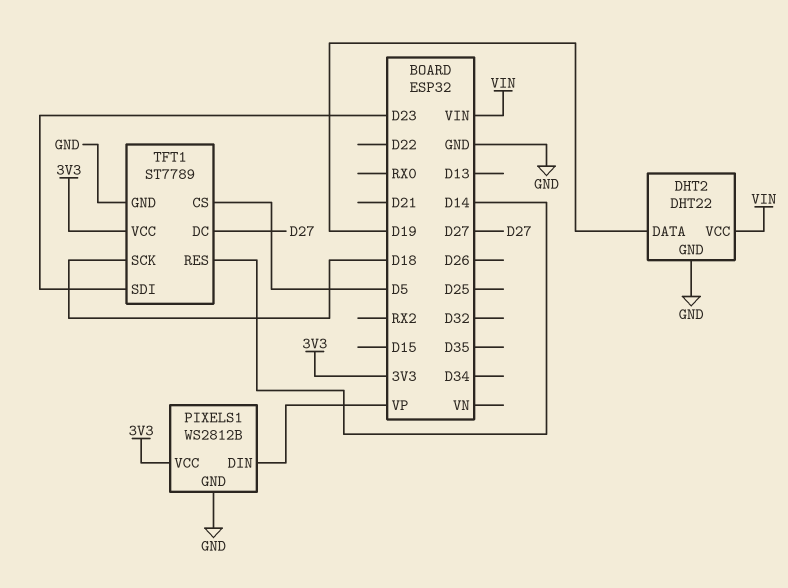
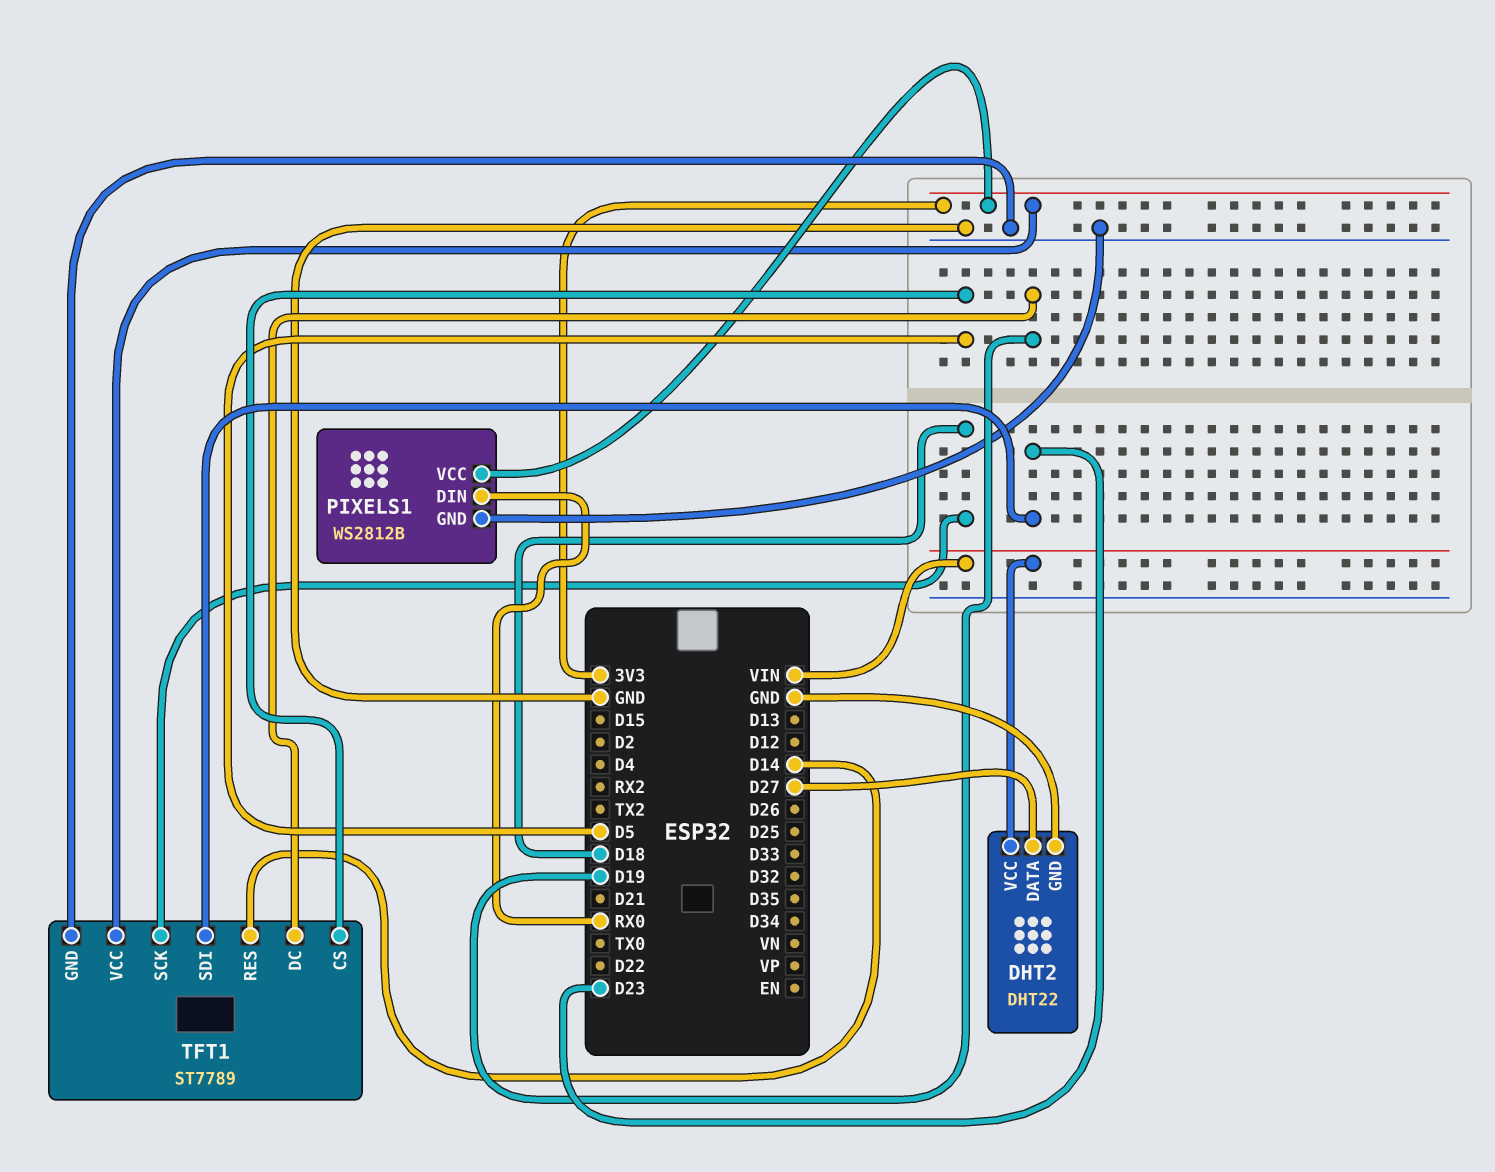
DHT2 pin DATA: D19 -> D27
PIXELS1 pin DIN: VP -> RX0
TFT1 pin DC: D27 -> D19

